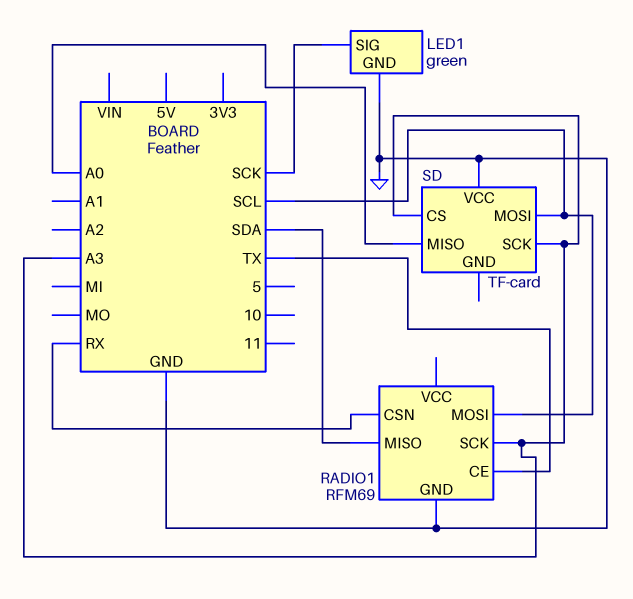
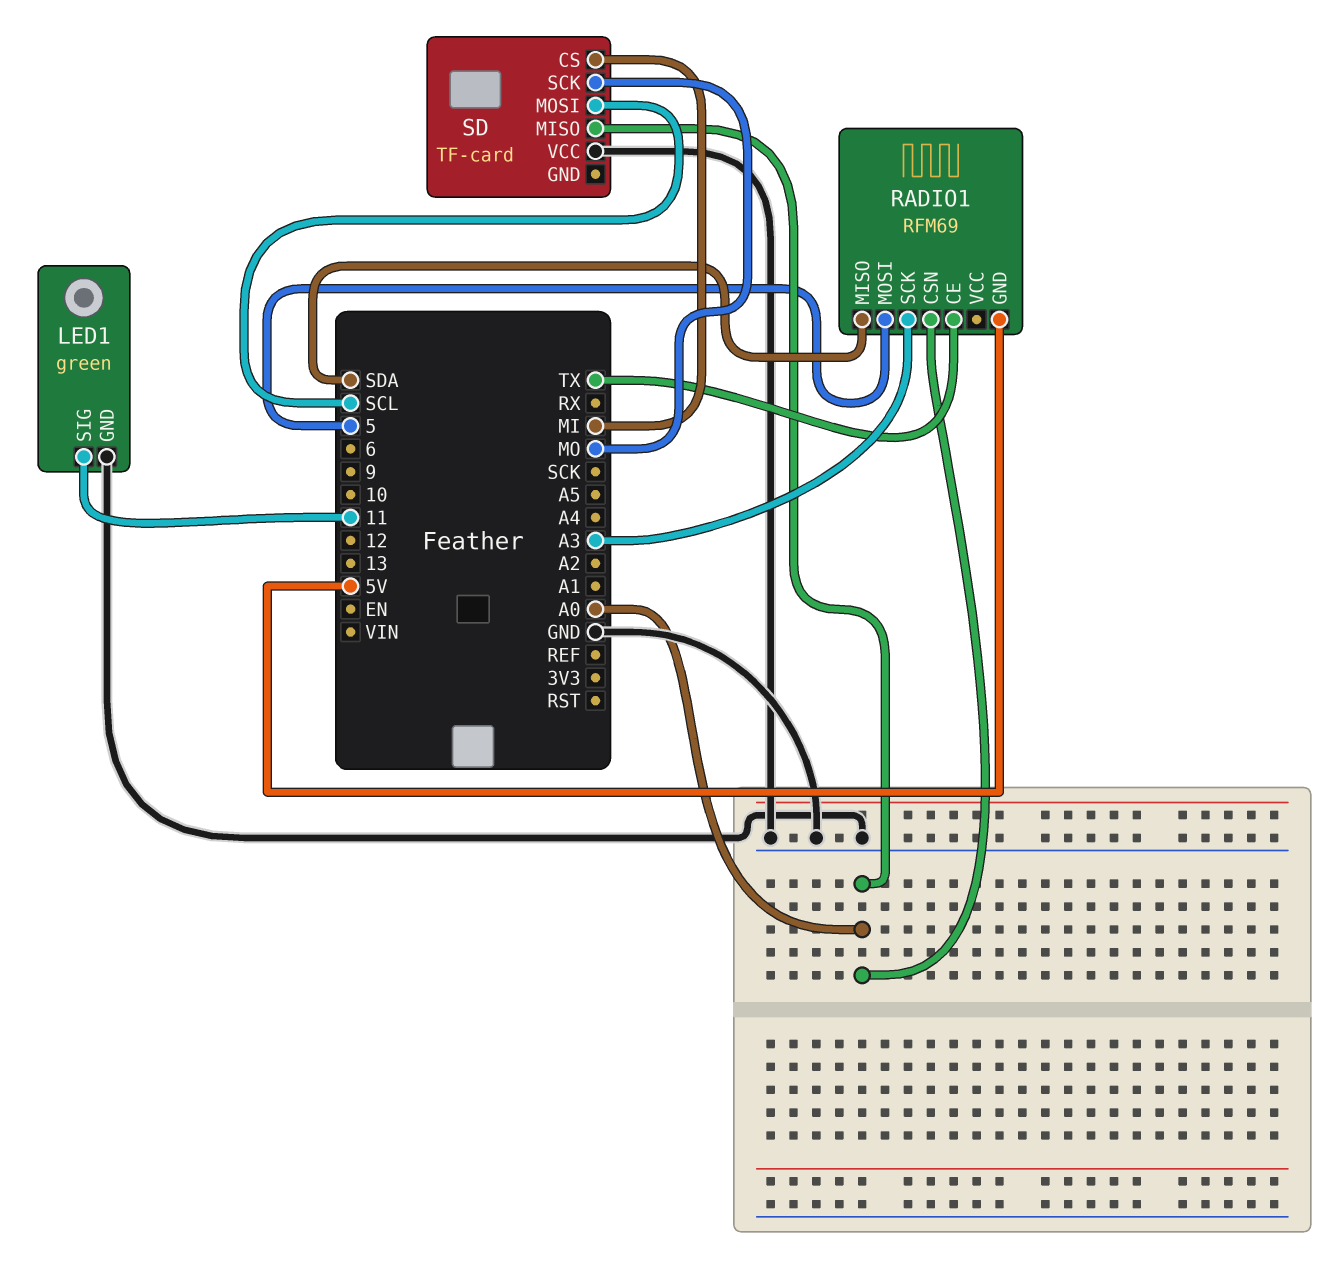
LED1 pin SIG: SCK -> 11
RADIO1 pin CSN: RX -> A0
RADIO1 pin GND: GND -> 5V
RADIO1 pin MOSI: SCL -> 5
SD pin CS: A3 -> MI
SD pin SCK: A3 -> MO

